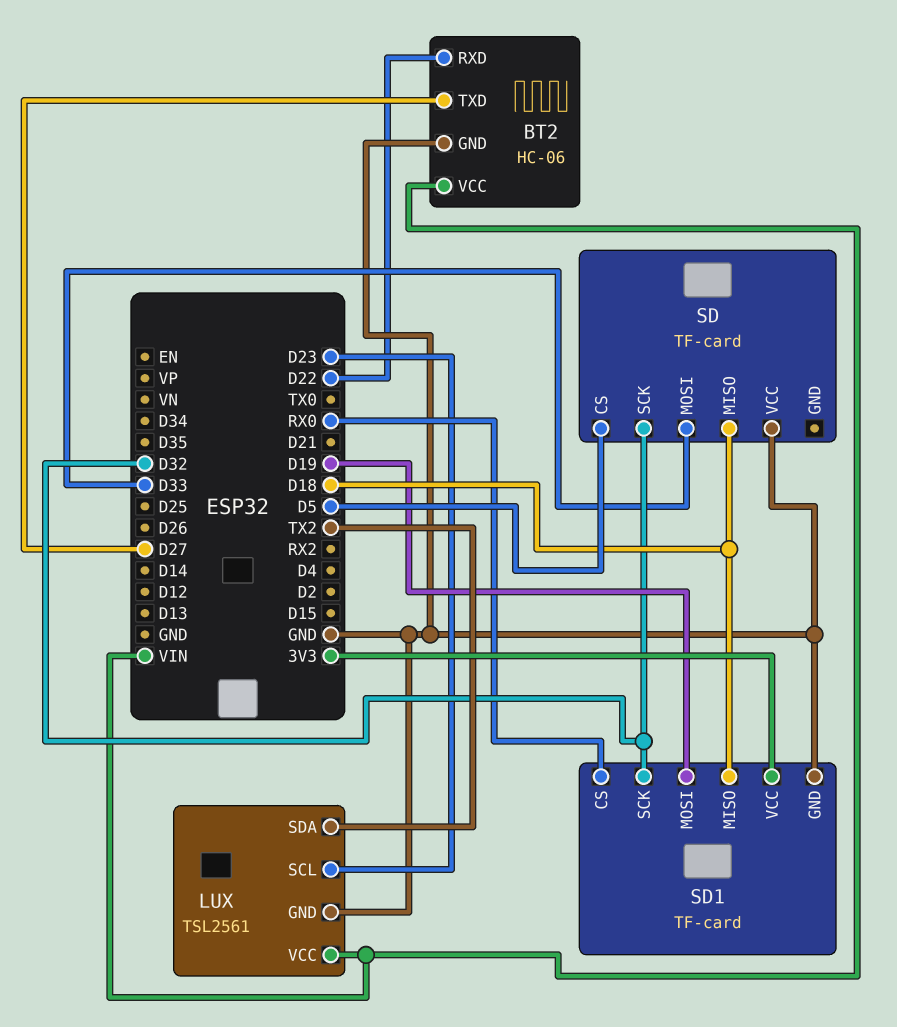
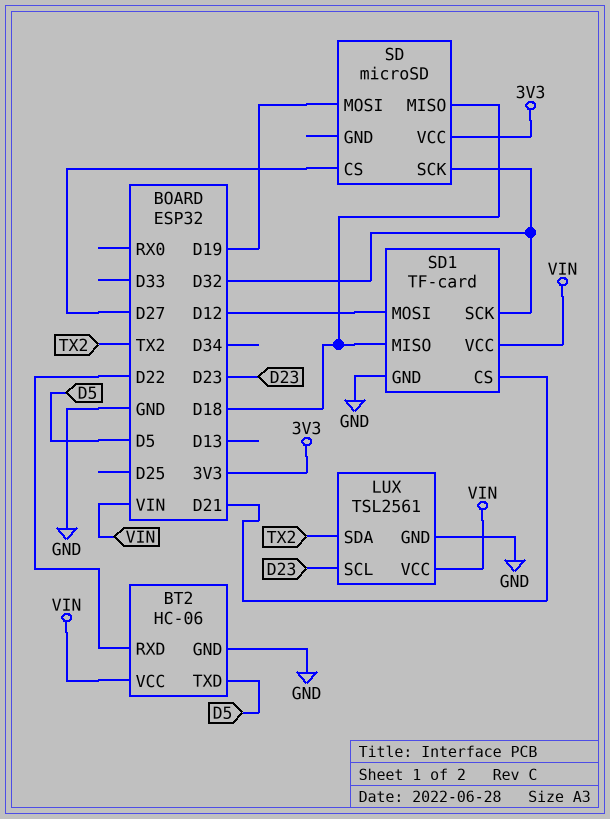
BT2 pin TXD: D27 -> D5
SD: TF-card -> microSD
SD pin CS: D5 -> D27
SD pin MOSI: D33 -> D19
SD pin VCC: GND -> 3V3
SD1 pin CS: RX0 -> D21
SD1 pin MOSI: D19 -> D12
SD1 pin VCC: 3V3 -> VIN

